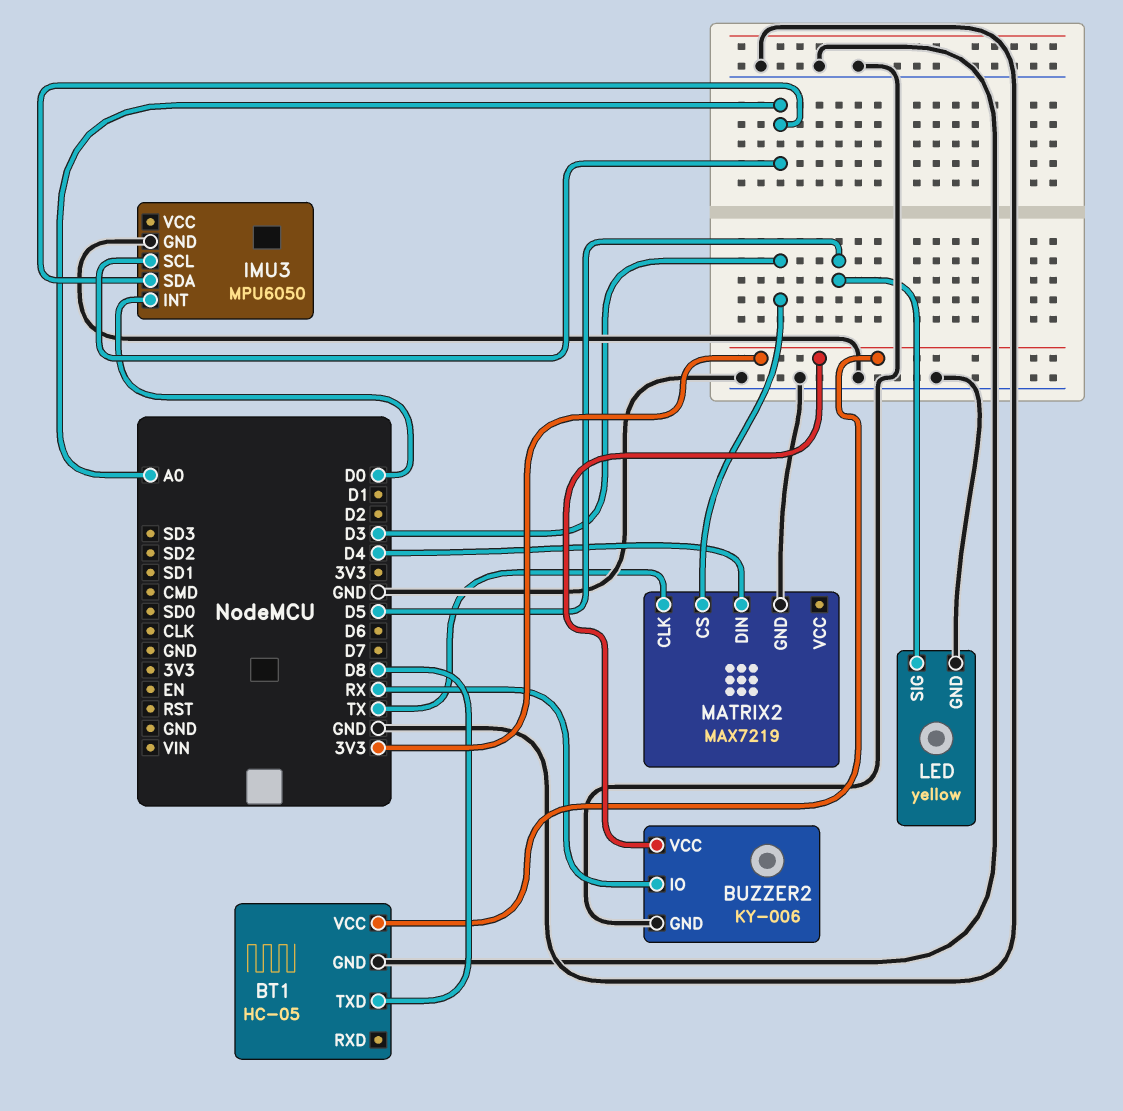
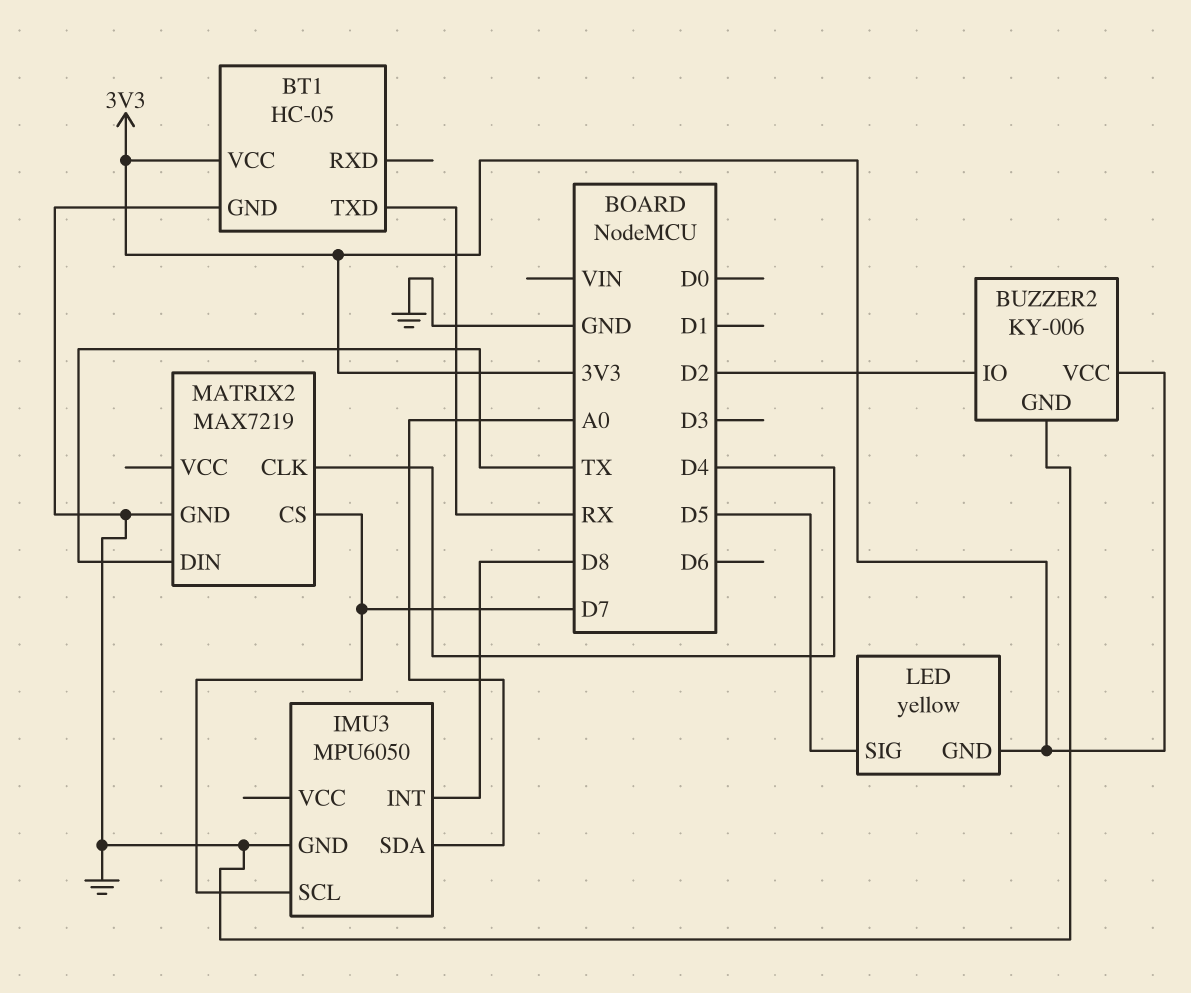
BT1 pin TXD: D8 -> RX
BUZZER2 pin IO: RX -> D2
IMU3 pin INT: D0 -> D8
IMU3 pin SCL: A0 -> D7
LED pin GND: GND -> 3V3
MATRIX2 pin CLK: TX -> D4
MATRIX2 pin CS: D3 -> D7
MATRIX2 pin DIN: D4 -> TX

